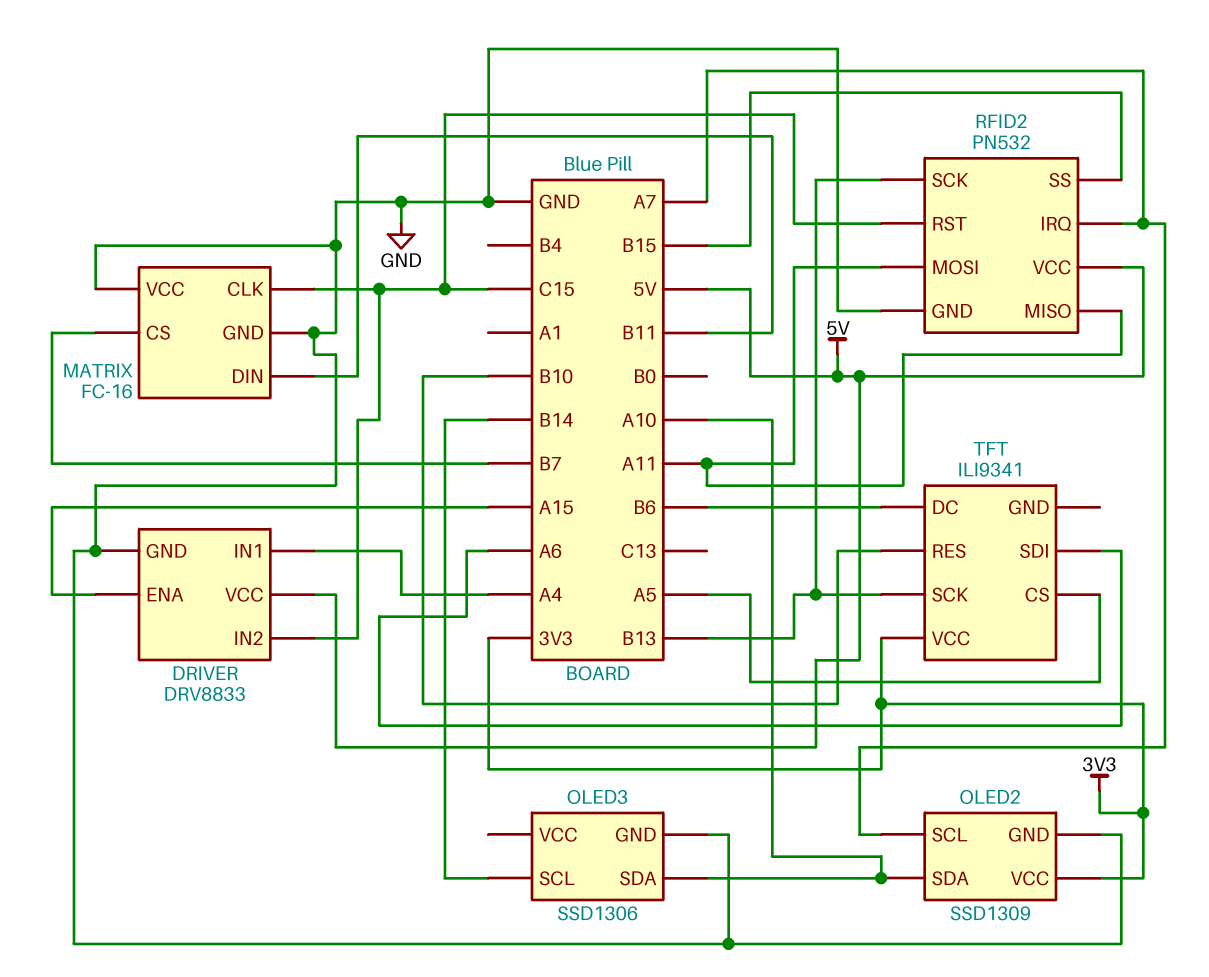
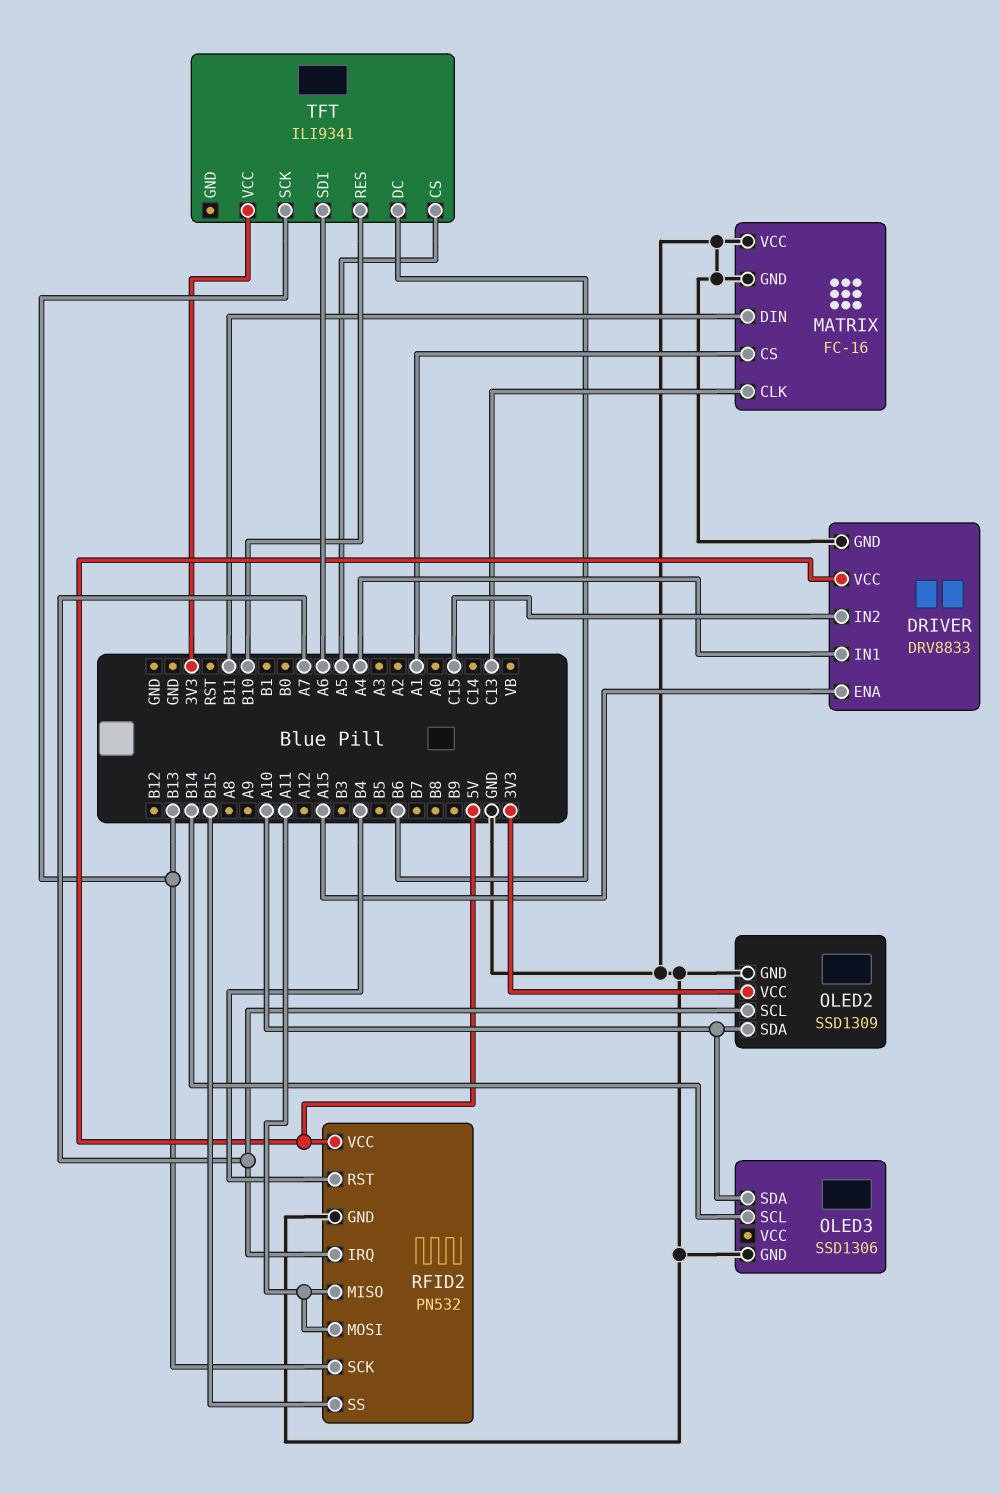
MATRIX pin CLK: C15 -> C13
MATRIX pin CS: B7 -> A1
RFID2 pin RST: C15 -> B4

